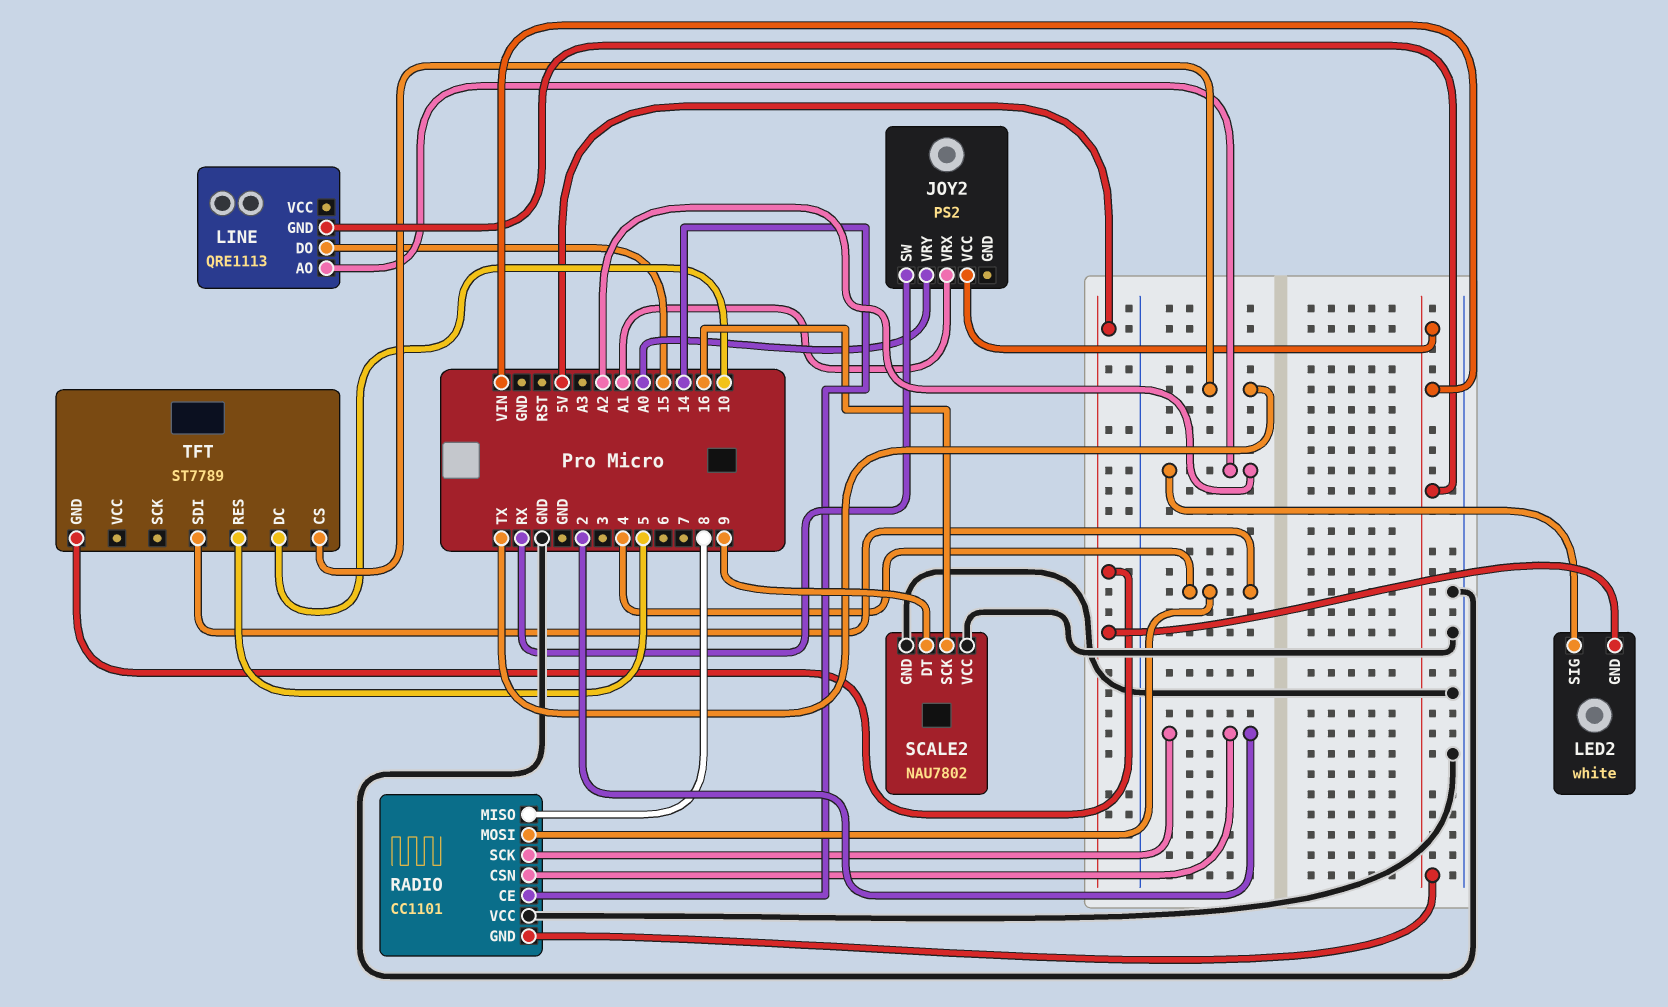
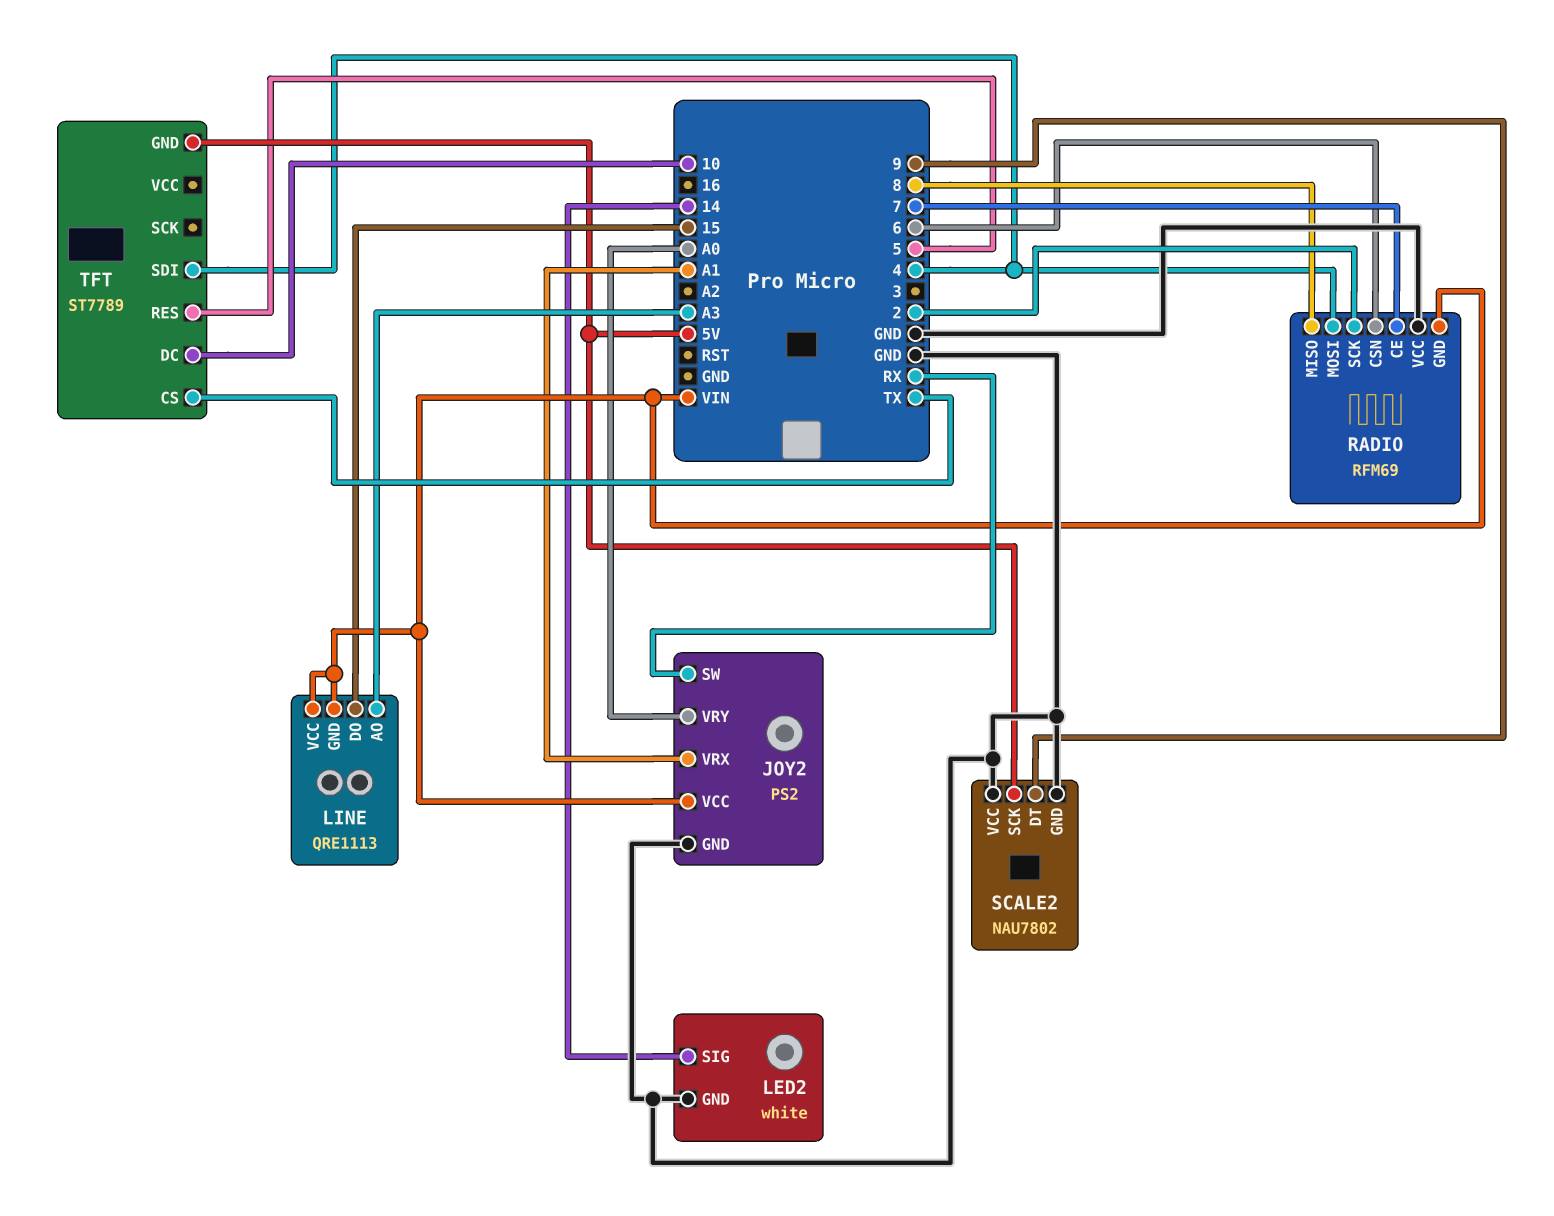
JOY2 pin GND: none -> GND
LED2 pin GND: 5V -> GND
LED2 pin SIG: A2 -> 14
LINE pin AO: A2 -> A3
LINE pin VCC: none -> VIN
RADIO: CC1101 -> RFM69
RADIO pin CE: 14 -> 7
RADIO pin CSN: 2 -> 6
SCALE2 pin SCK: 16 -> 5V

